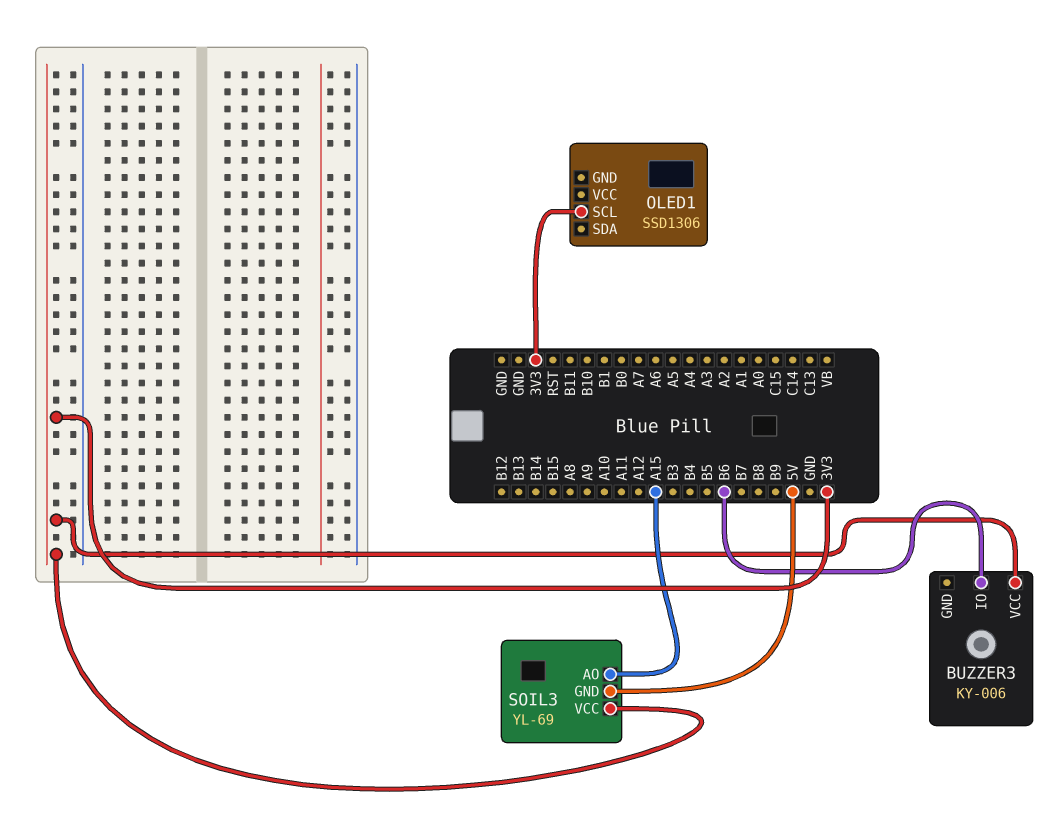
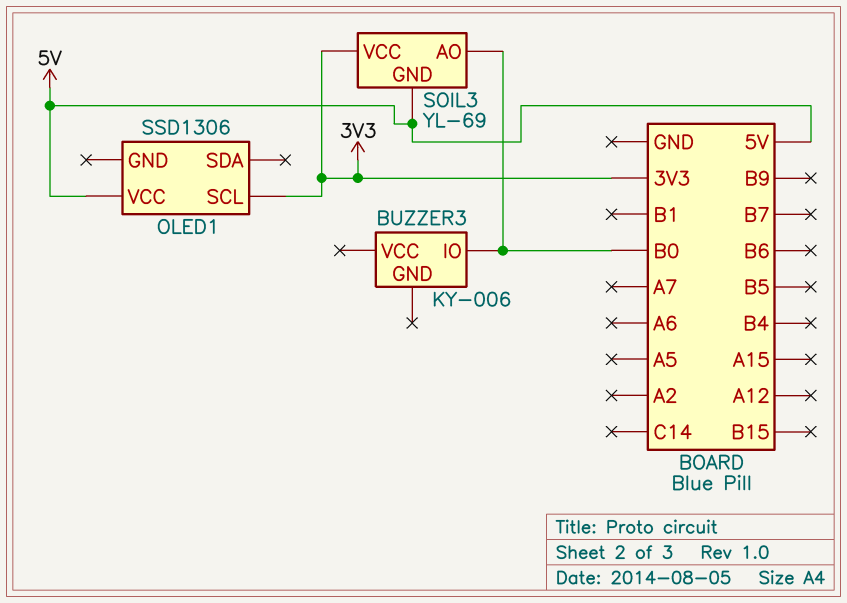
BUZZER3 pin IO: B6 -> B0
BUZZER3 pin VCC: 3V3 -> none
OLED1 pin VCC: none -> 5V
SOIL3 pin AO: A15 -> B0

